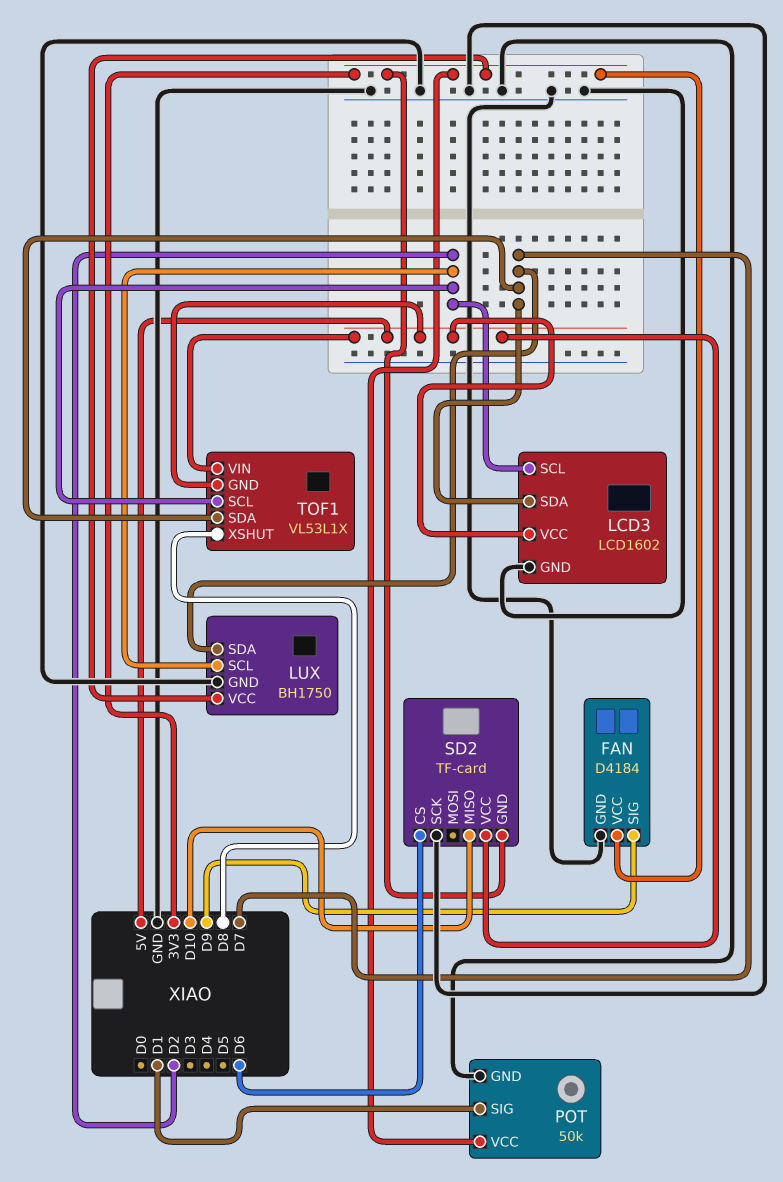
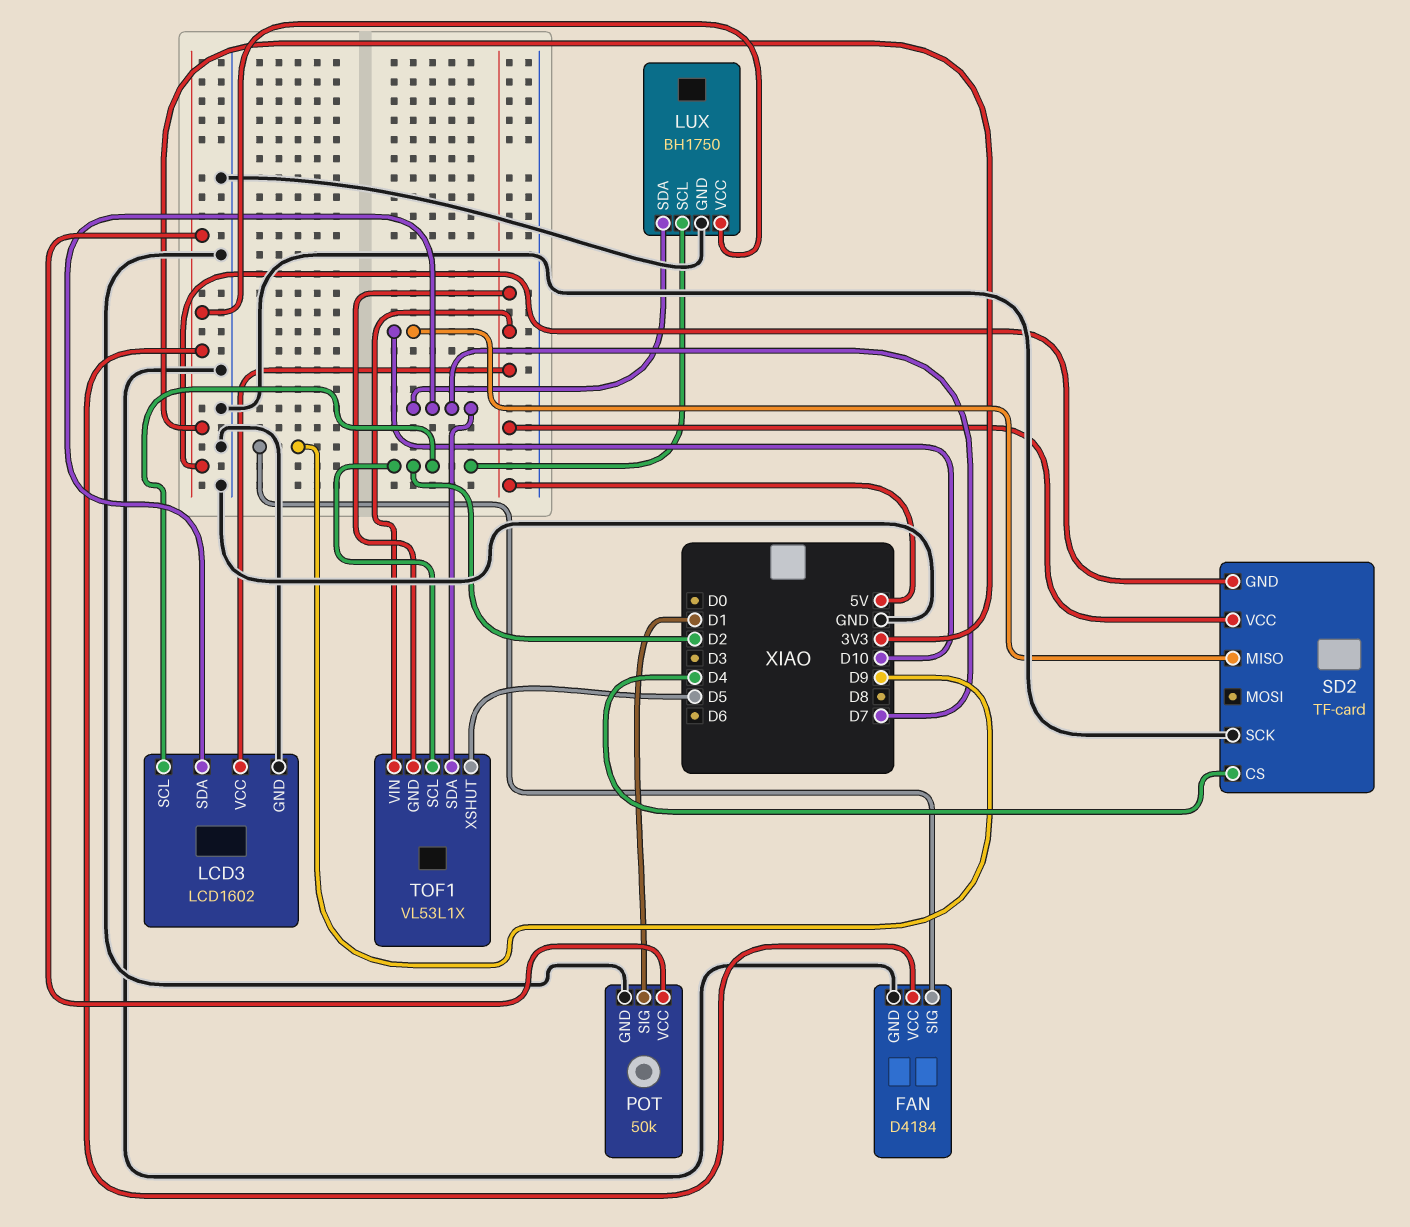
SD2 pin CS: D6 -> D4
TOF1 pin XSHUT: D8 -> D5

